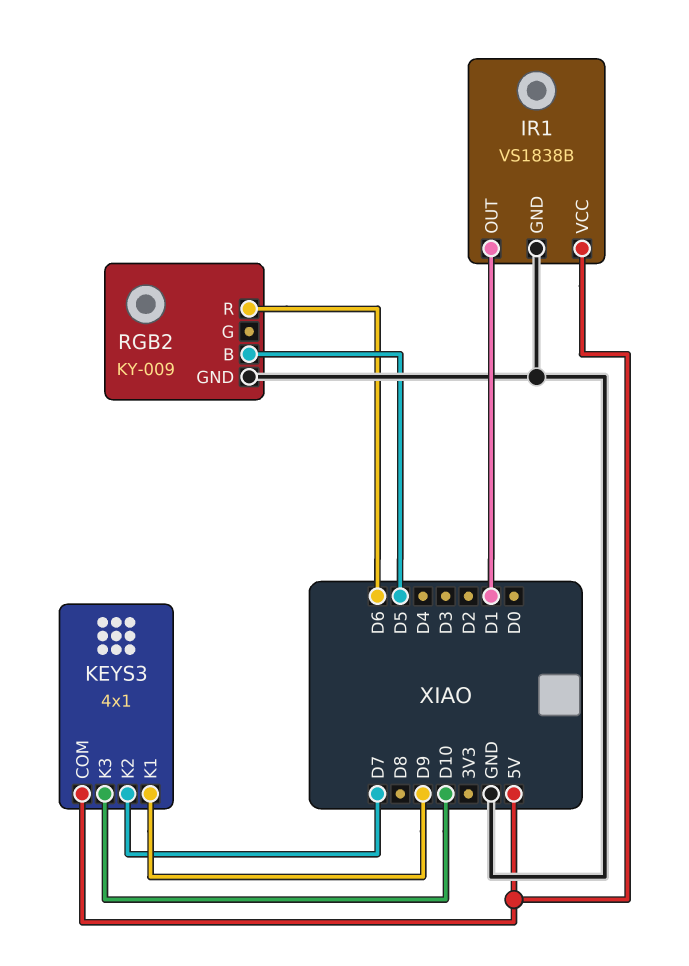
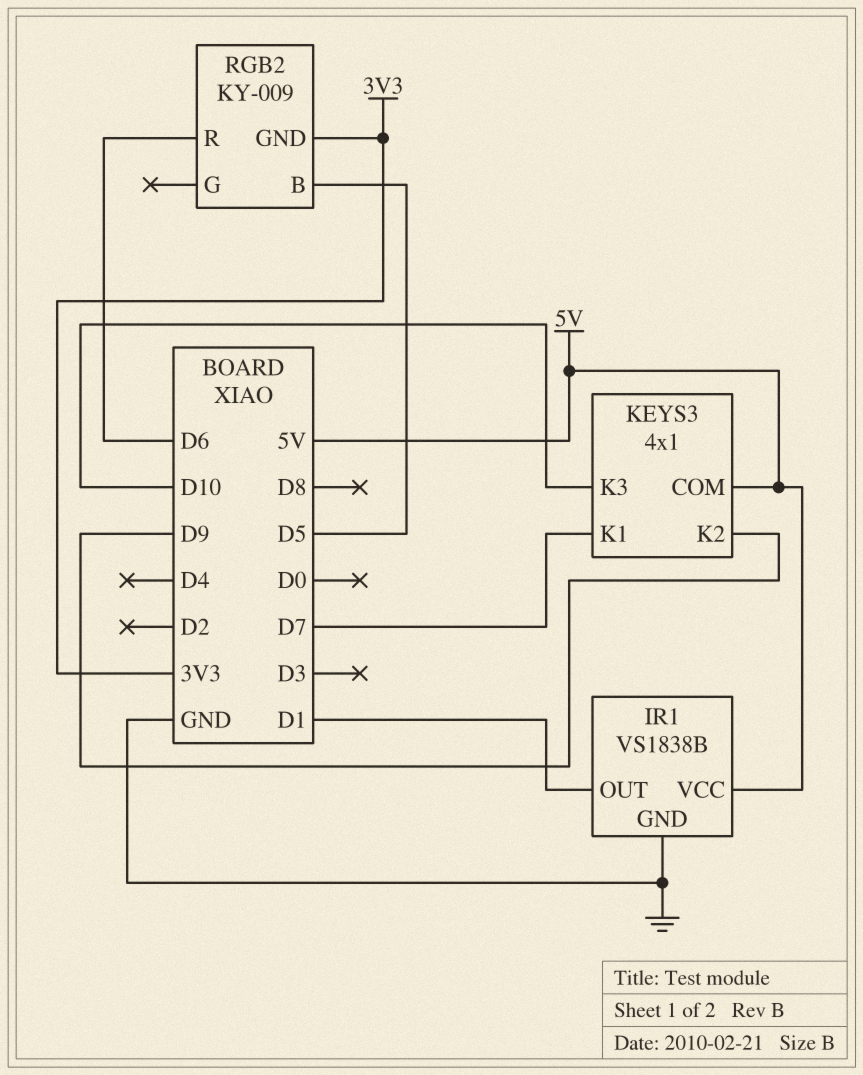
KEYS3 pin K1: D9 -> D7
KEYS3 pin K2: D7 -> D9
RGB2 pin GND: GND -> 3V3

